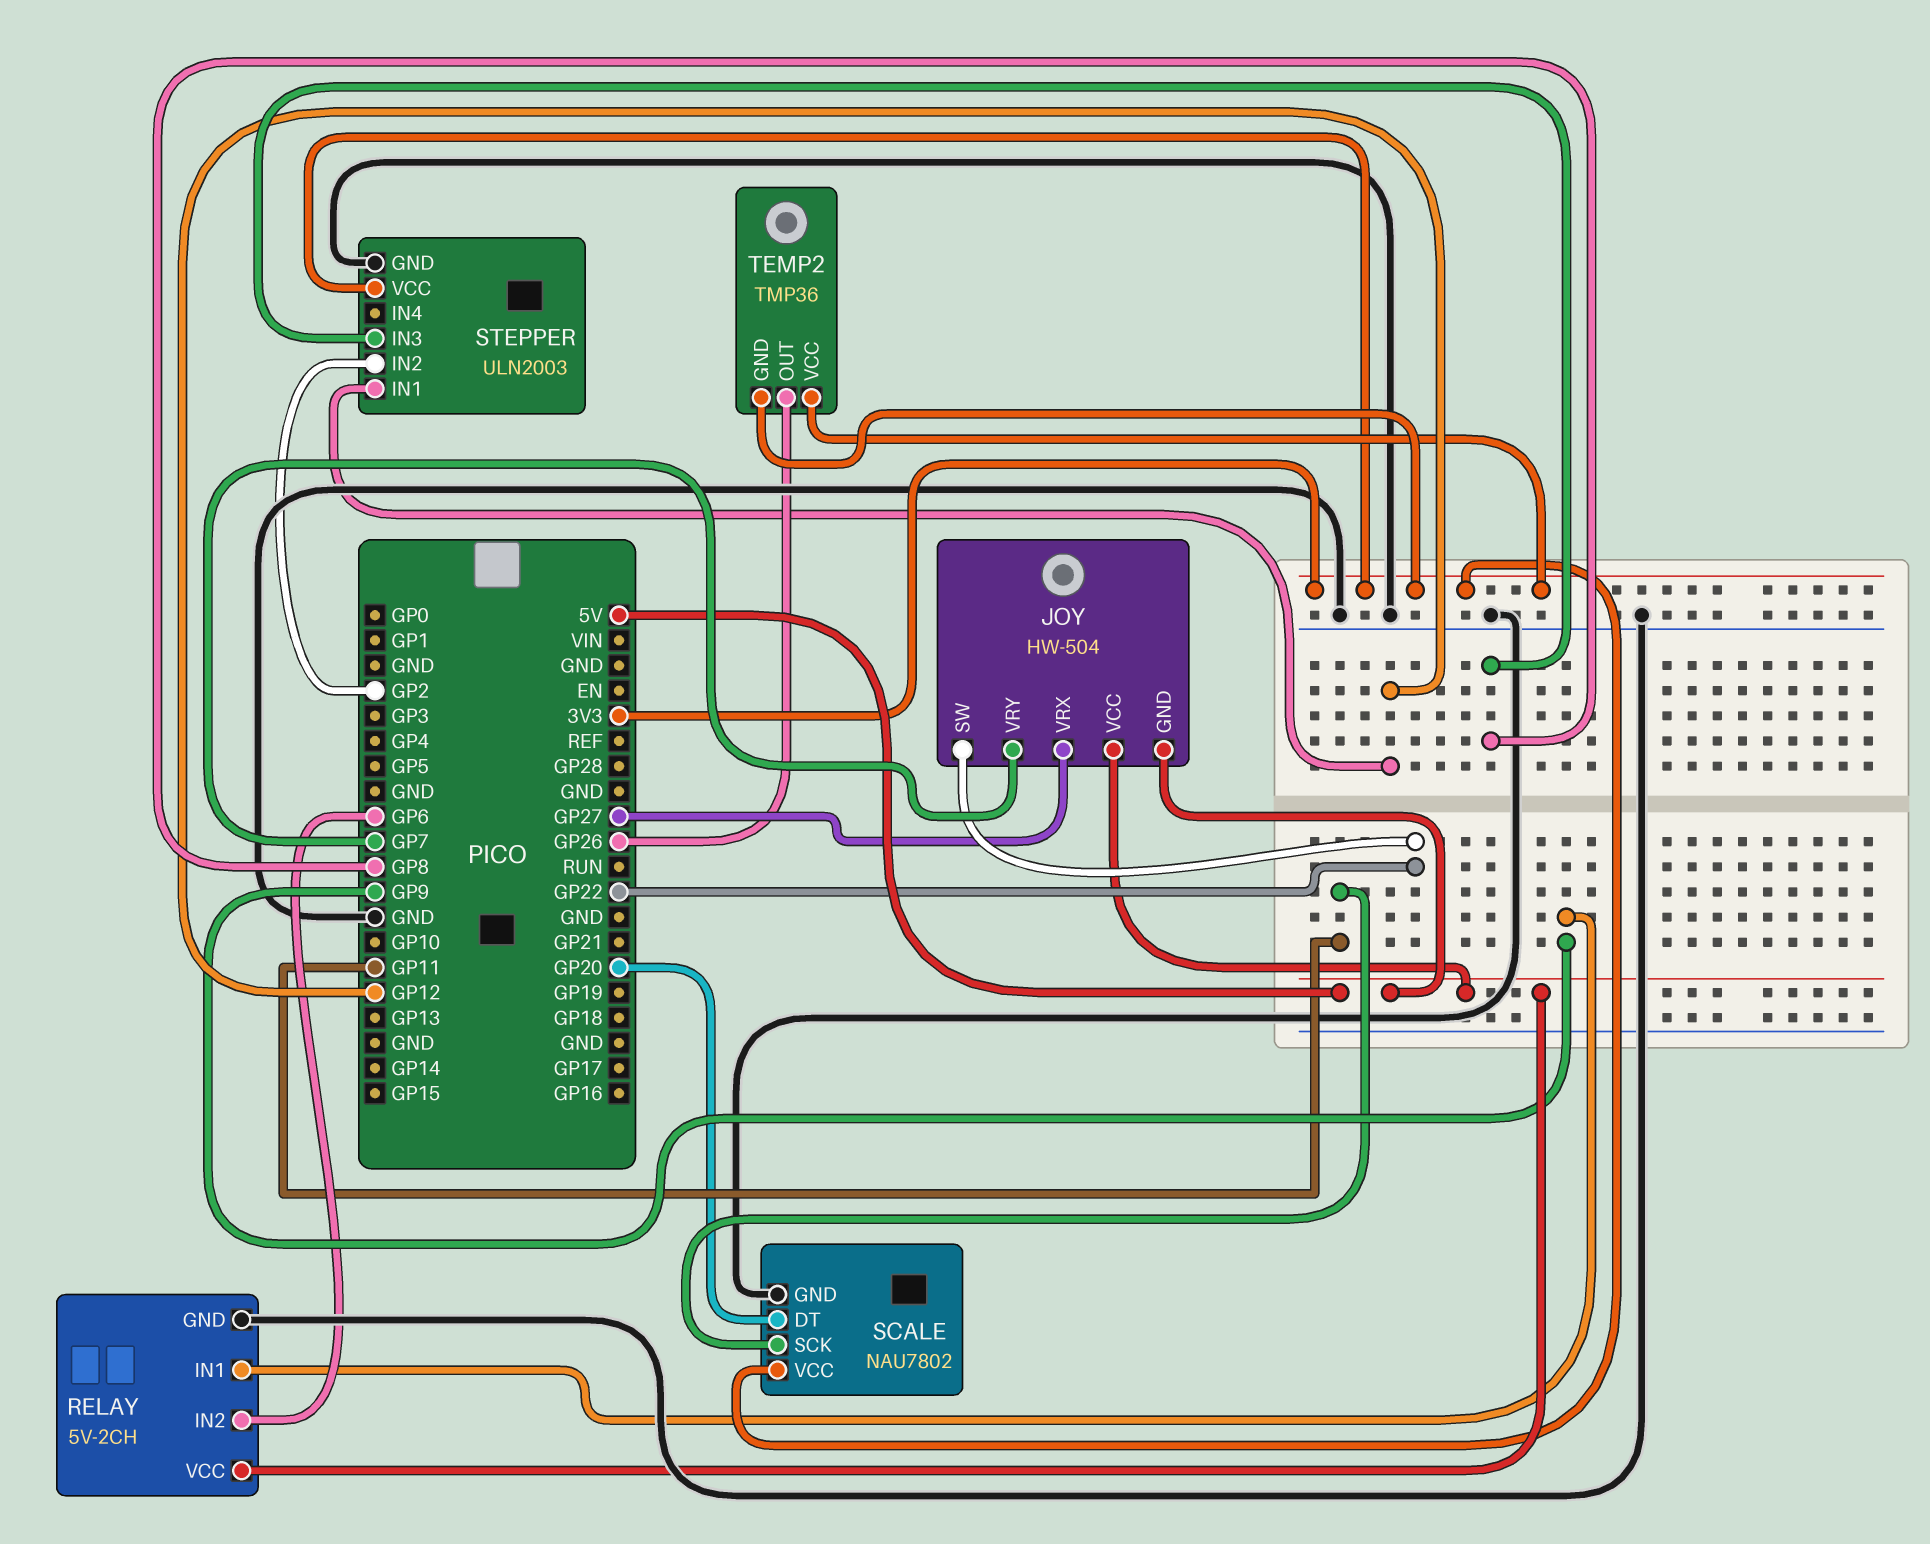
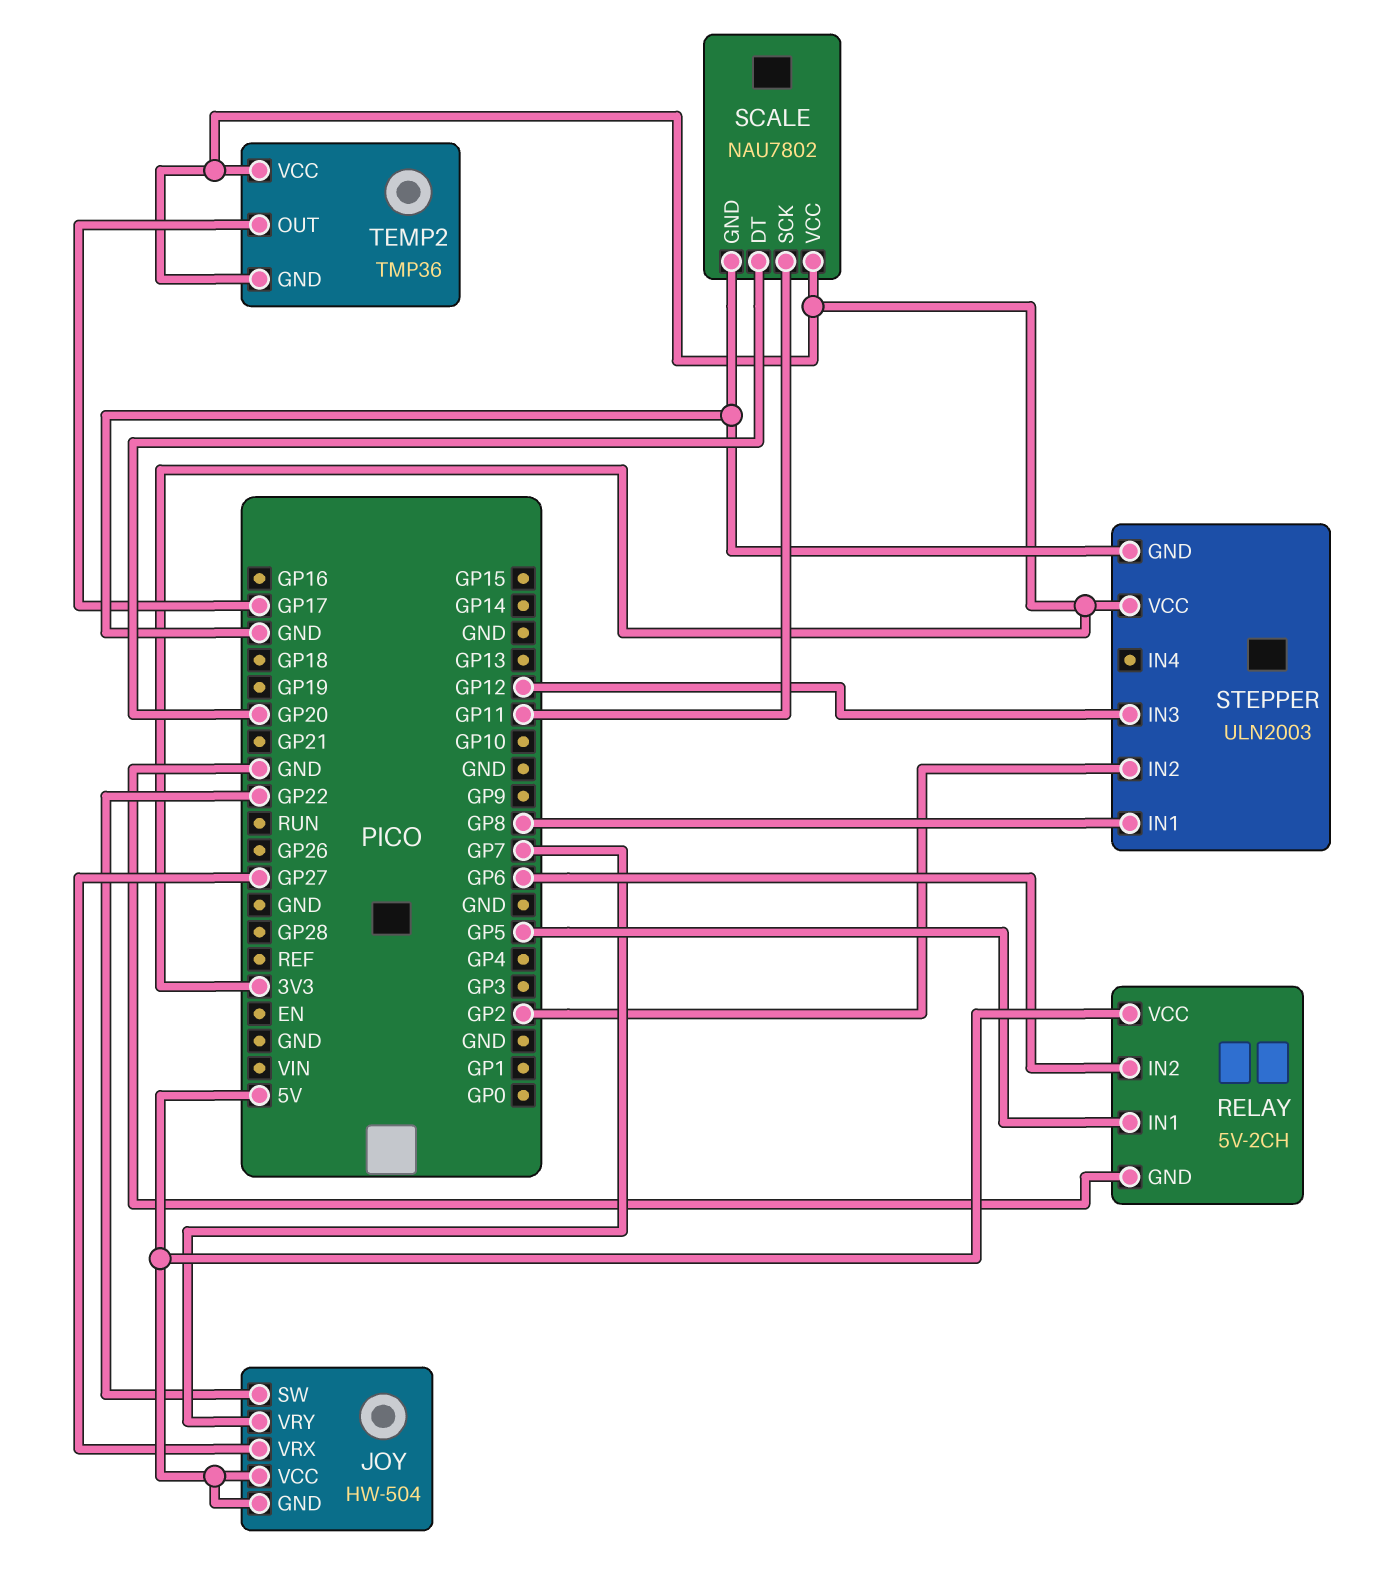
RELAY pin IN1: GP9 -> GP5
STEPPER pin IN1: GP12 -> GP8
STEPPER pin IN3: GP8 -> GP12
TEMP2 pin OUT: GP26 -> GP17

